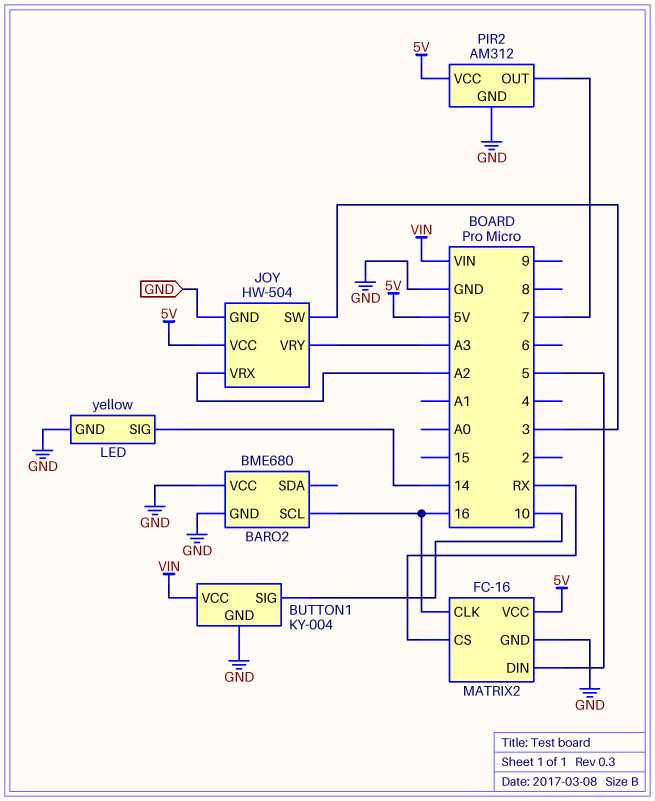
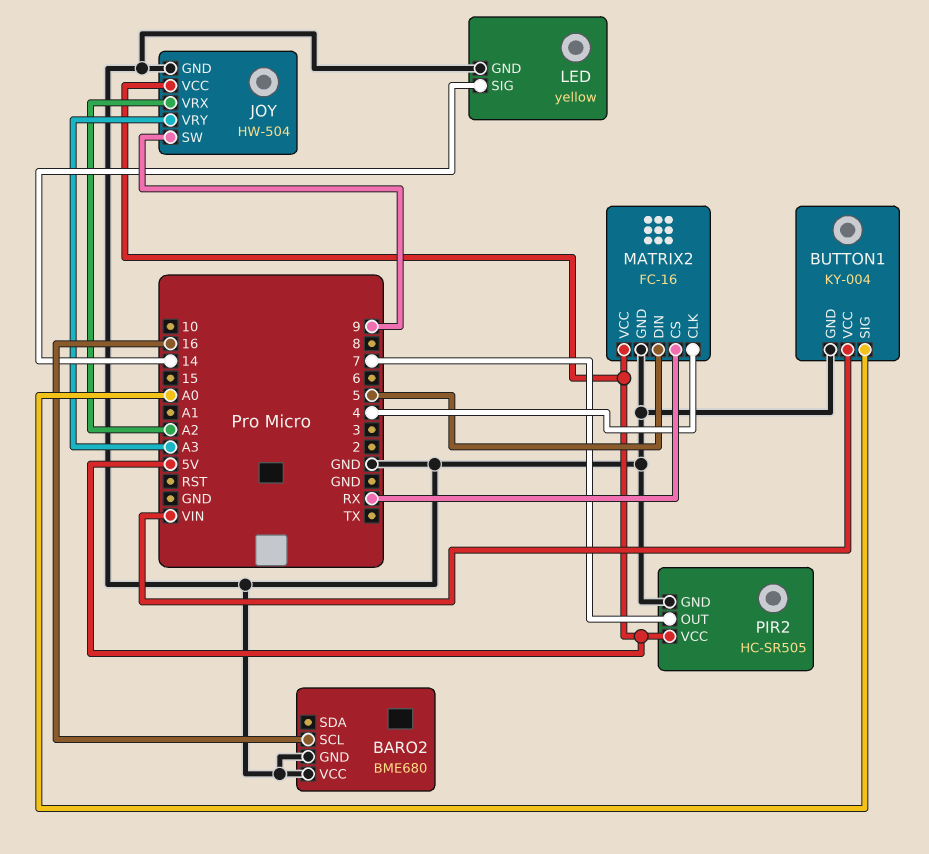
BUTTON1 pin SIG: 10 -> A0
JOY pin SW: 3 -> 9
MATRIX2 pin CLK: 16 -> 4
PIR2: AM312 -> HC-SR505

